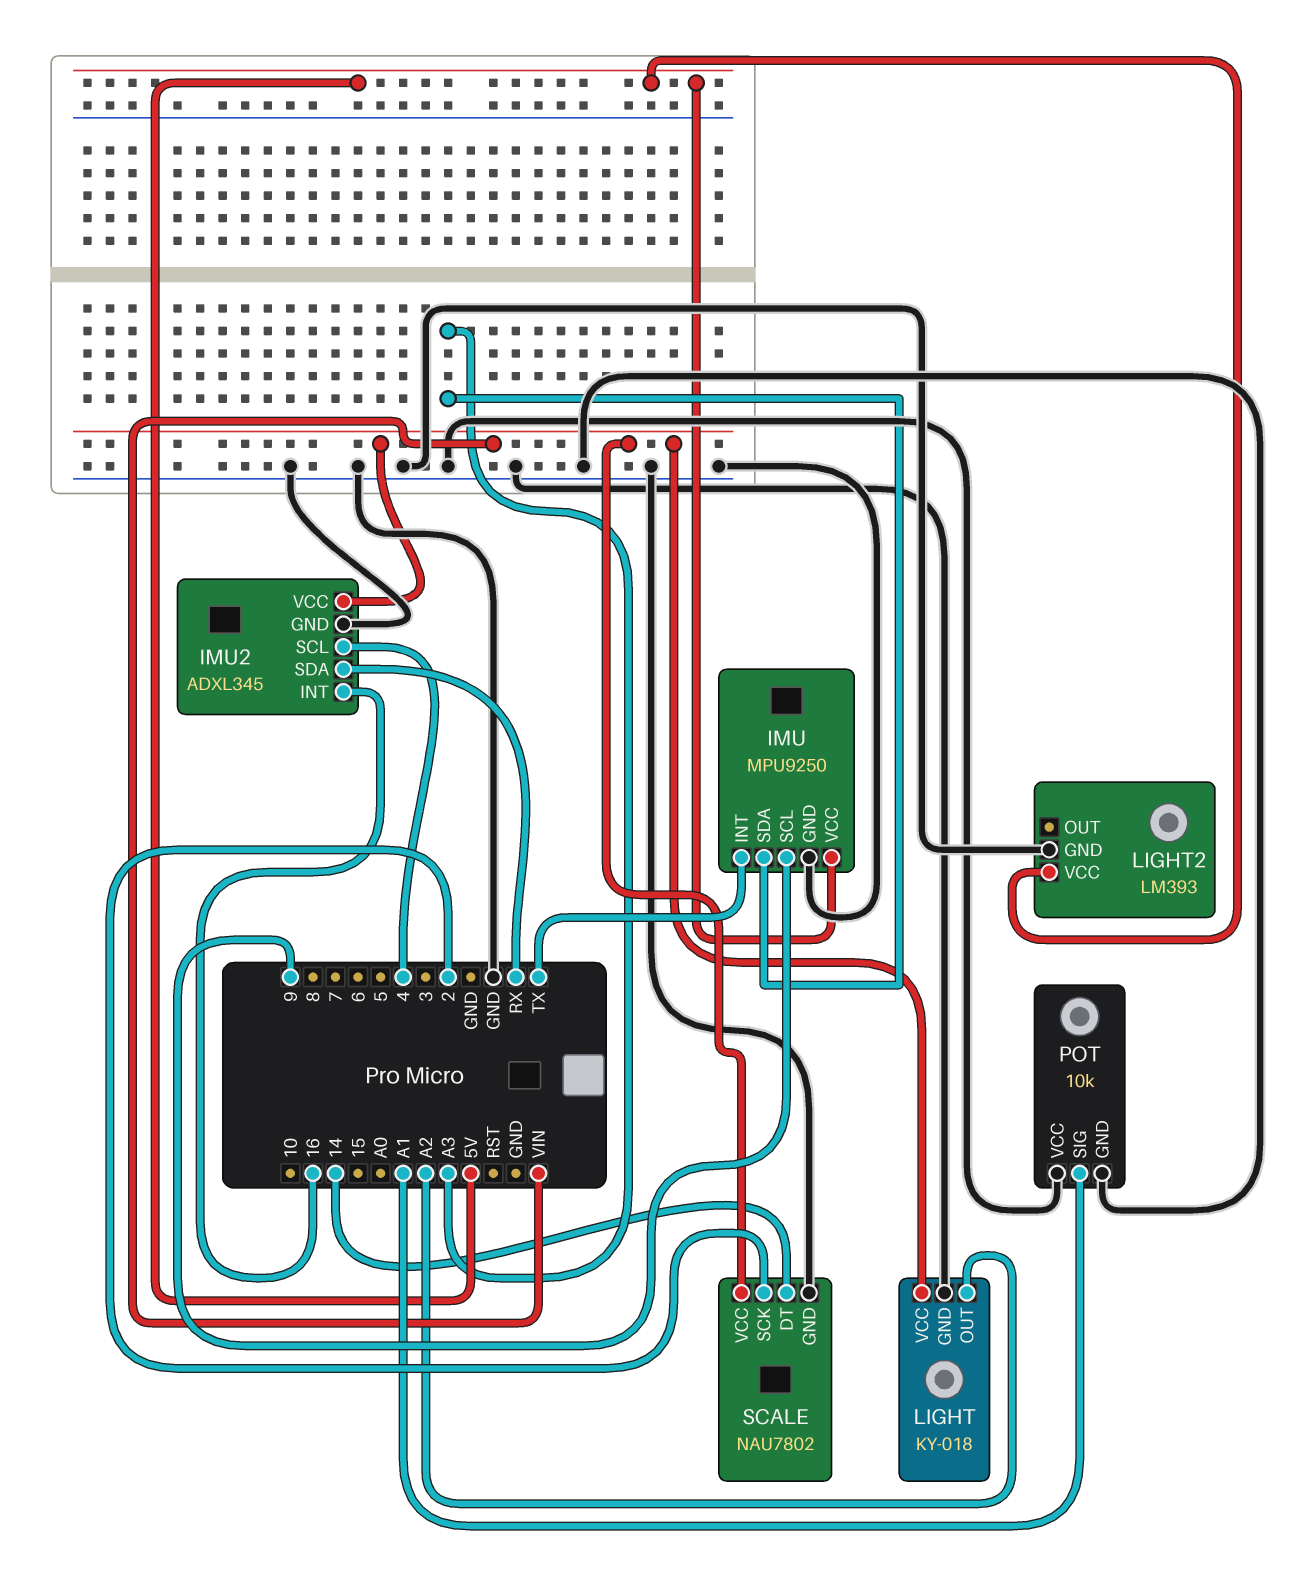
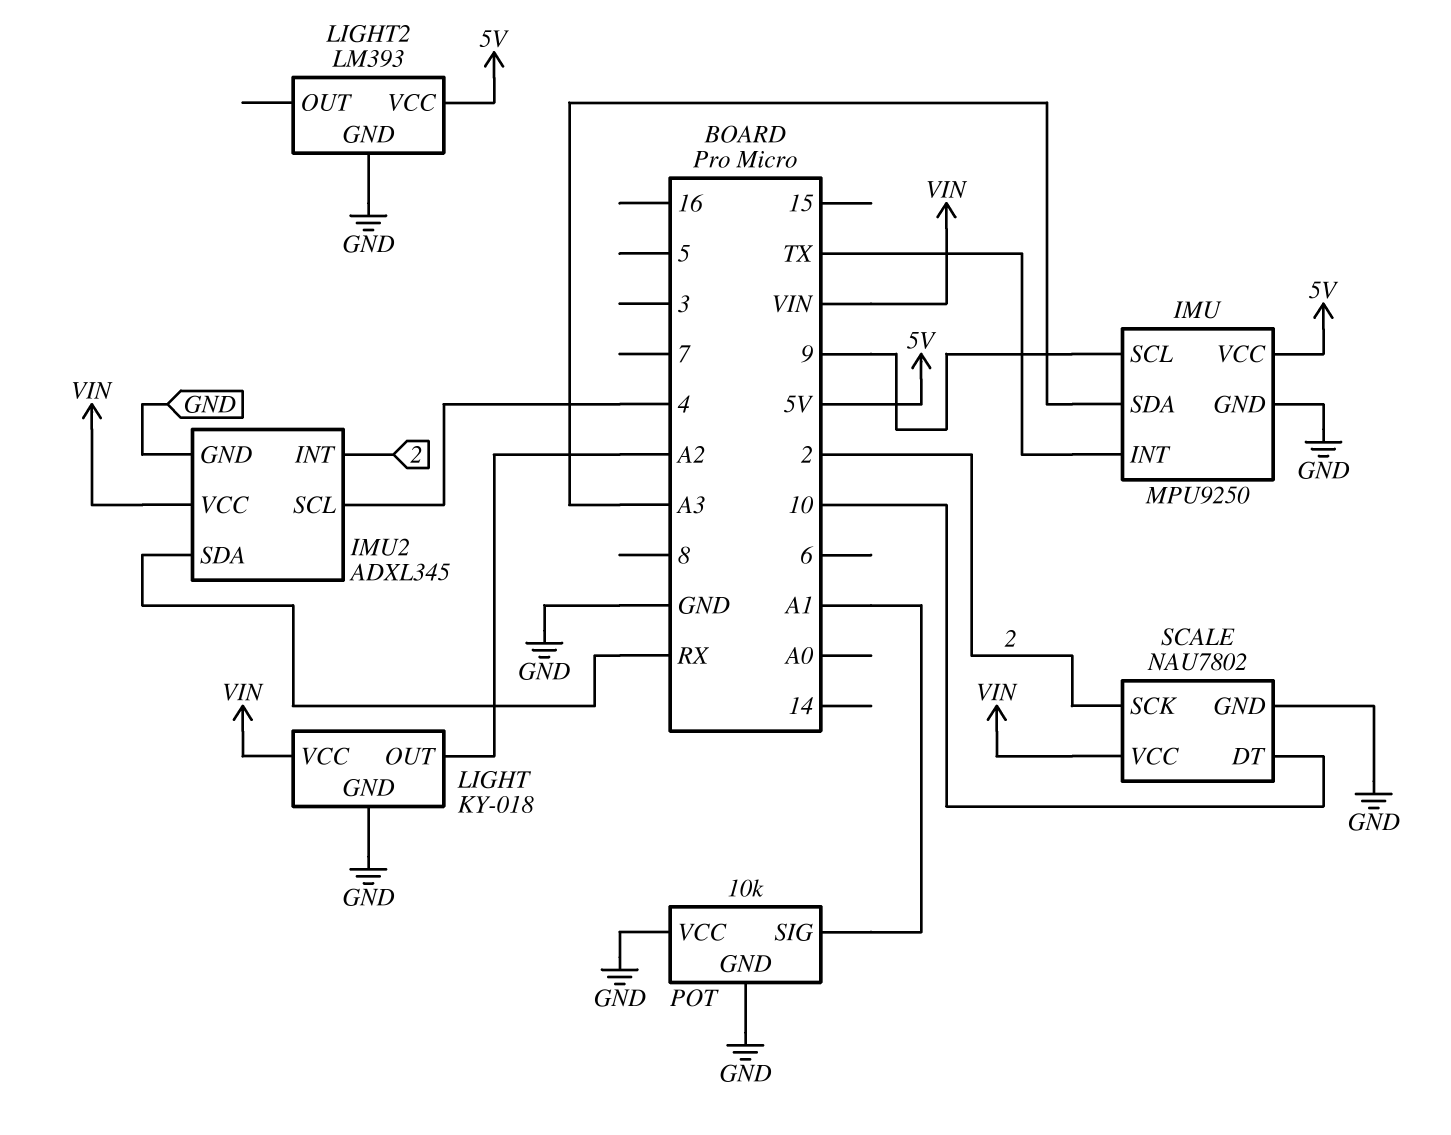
IMU2 pin INT: 16 -> 2
SCALE pin DT: 14 -> 10

